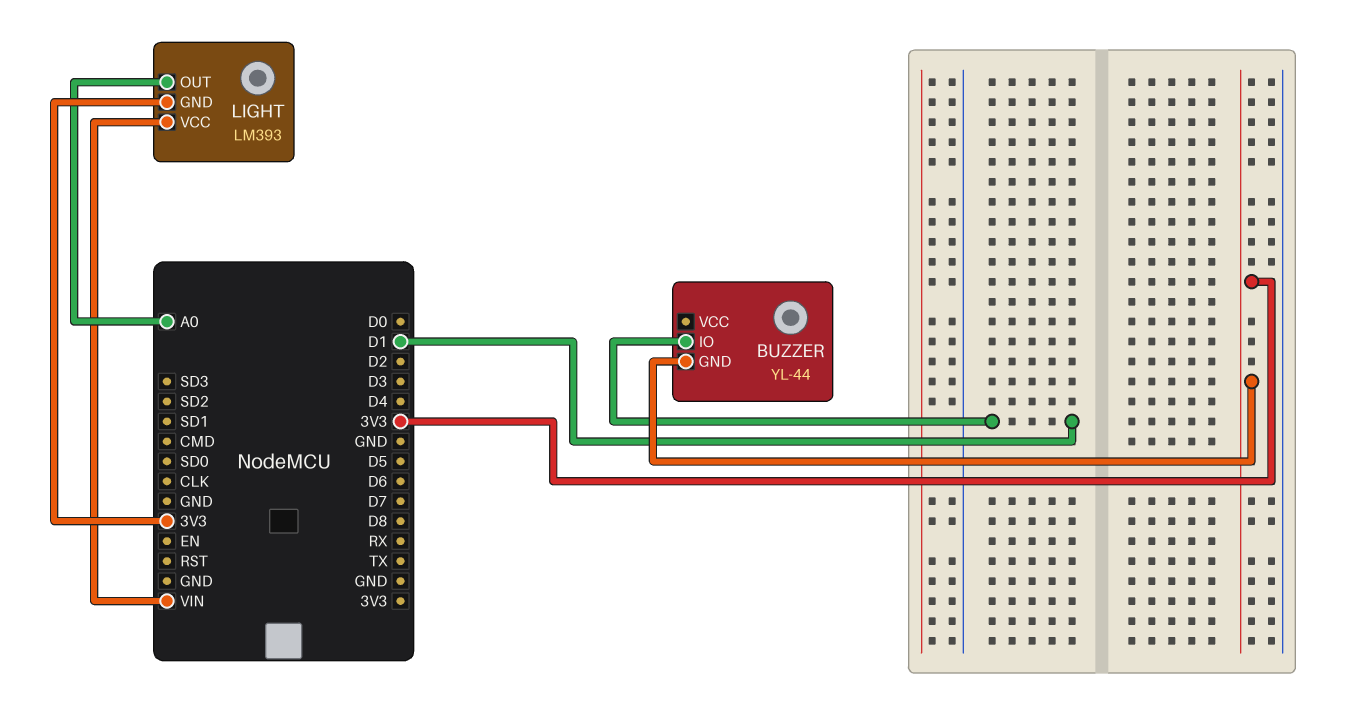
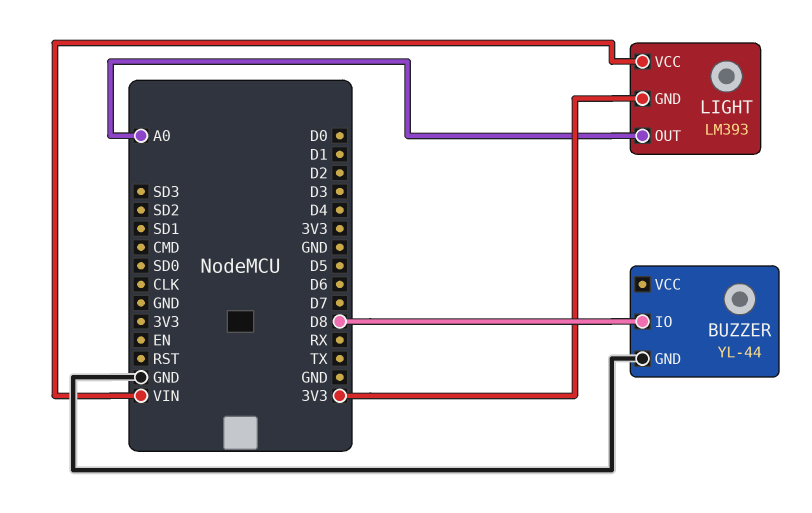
BUZZER pin GND: 3V3 -> GND
BUZZER pin IO: D1 -> D8

